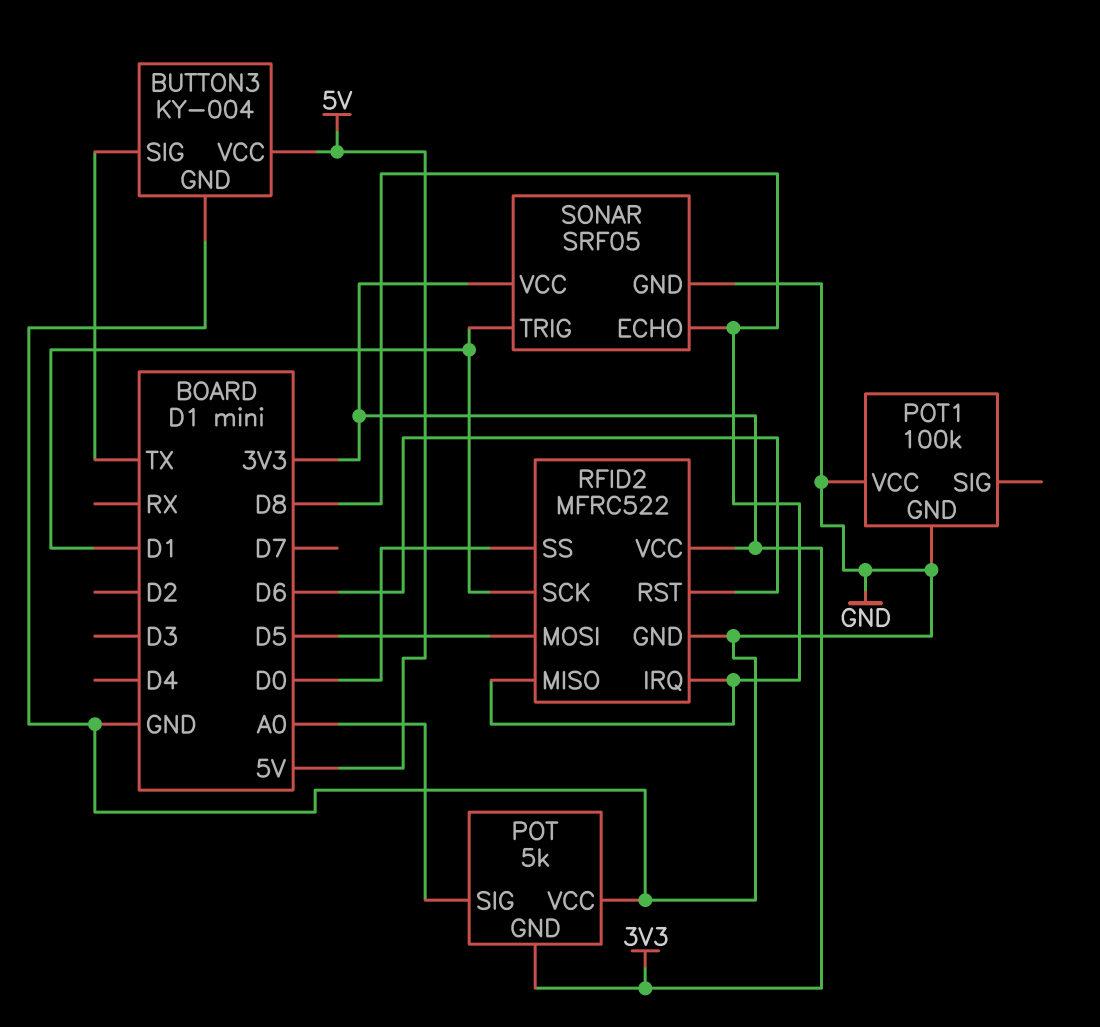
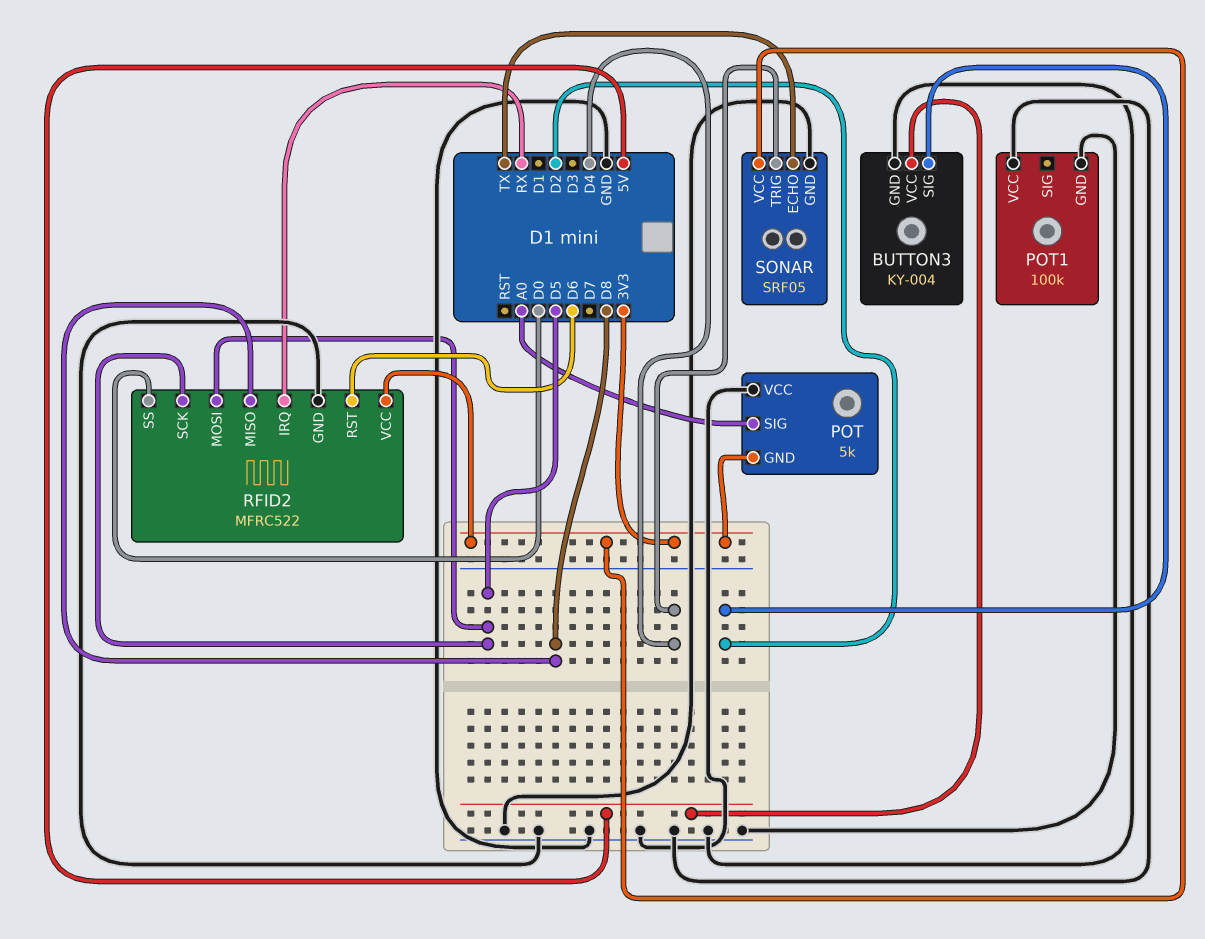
BUTTON3 pin SIG: TX -> D2
RFID2 pin IRQ: D8 -> RX
RFID2 pin SCK: D1 -> D5
SONAR pin ECHO: D8 -> TX
SONAR pin TRIG: D1 -> D4

